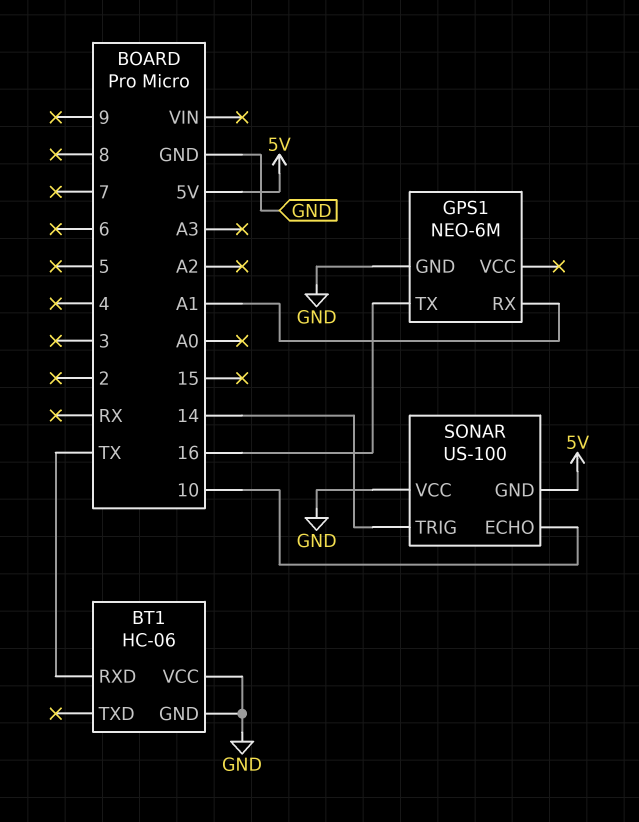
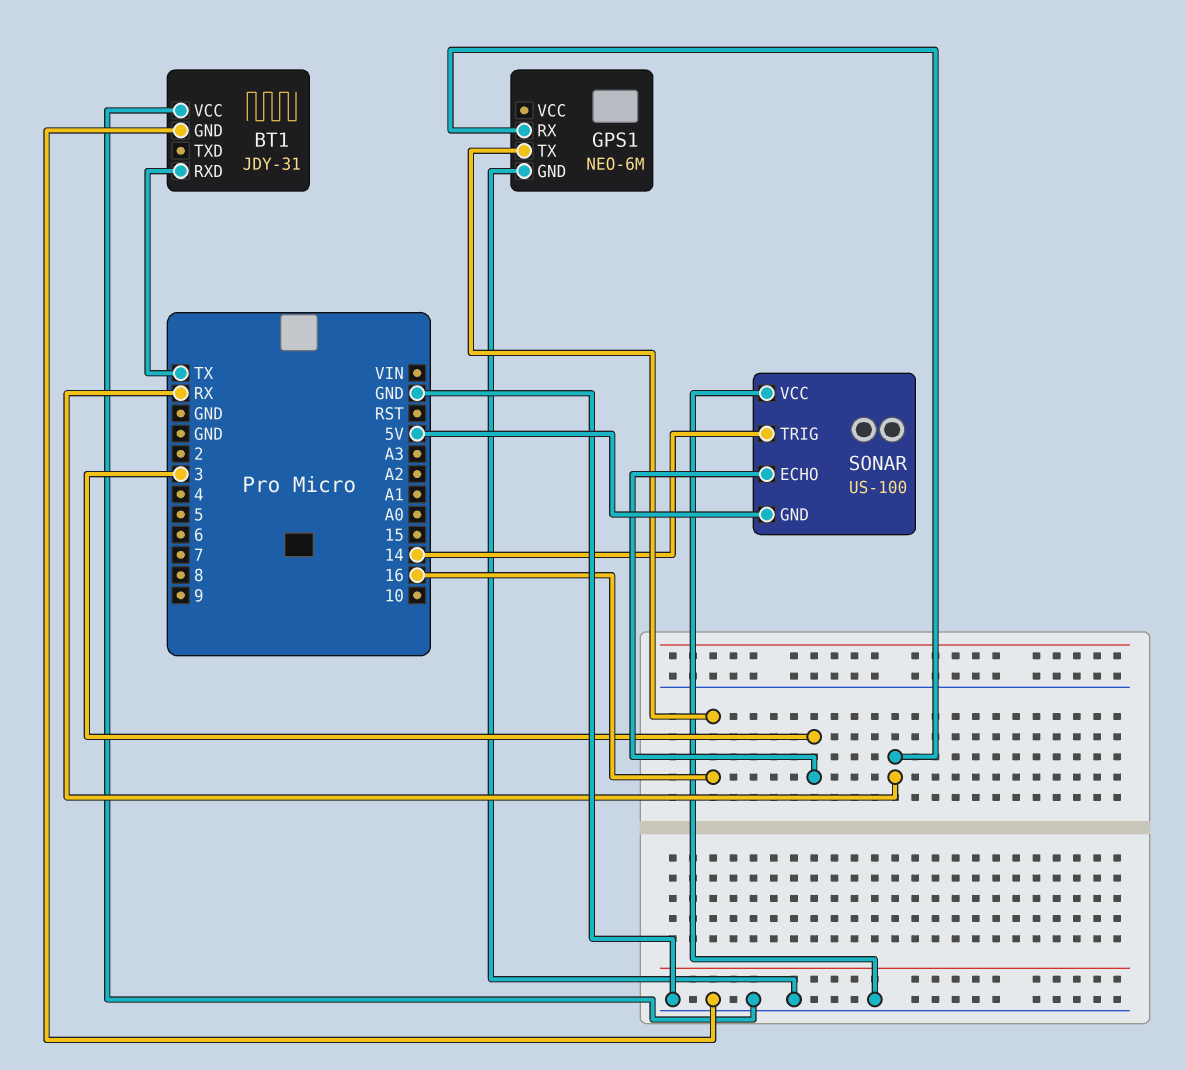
BT1: HC-06 -> JDY-31
GPS1 pin RX: A1 -> RX
SONAR pin ECHO: 10 -> 3

